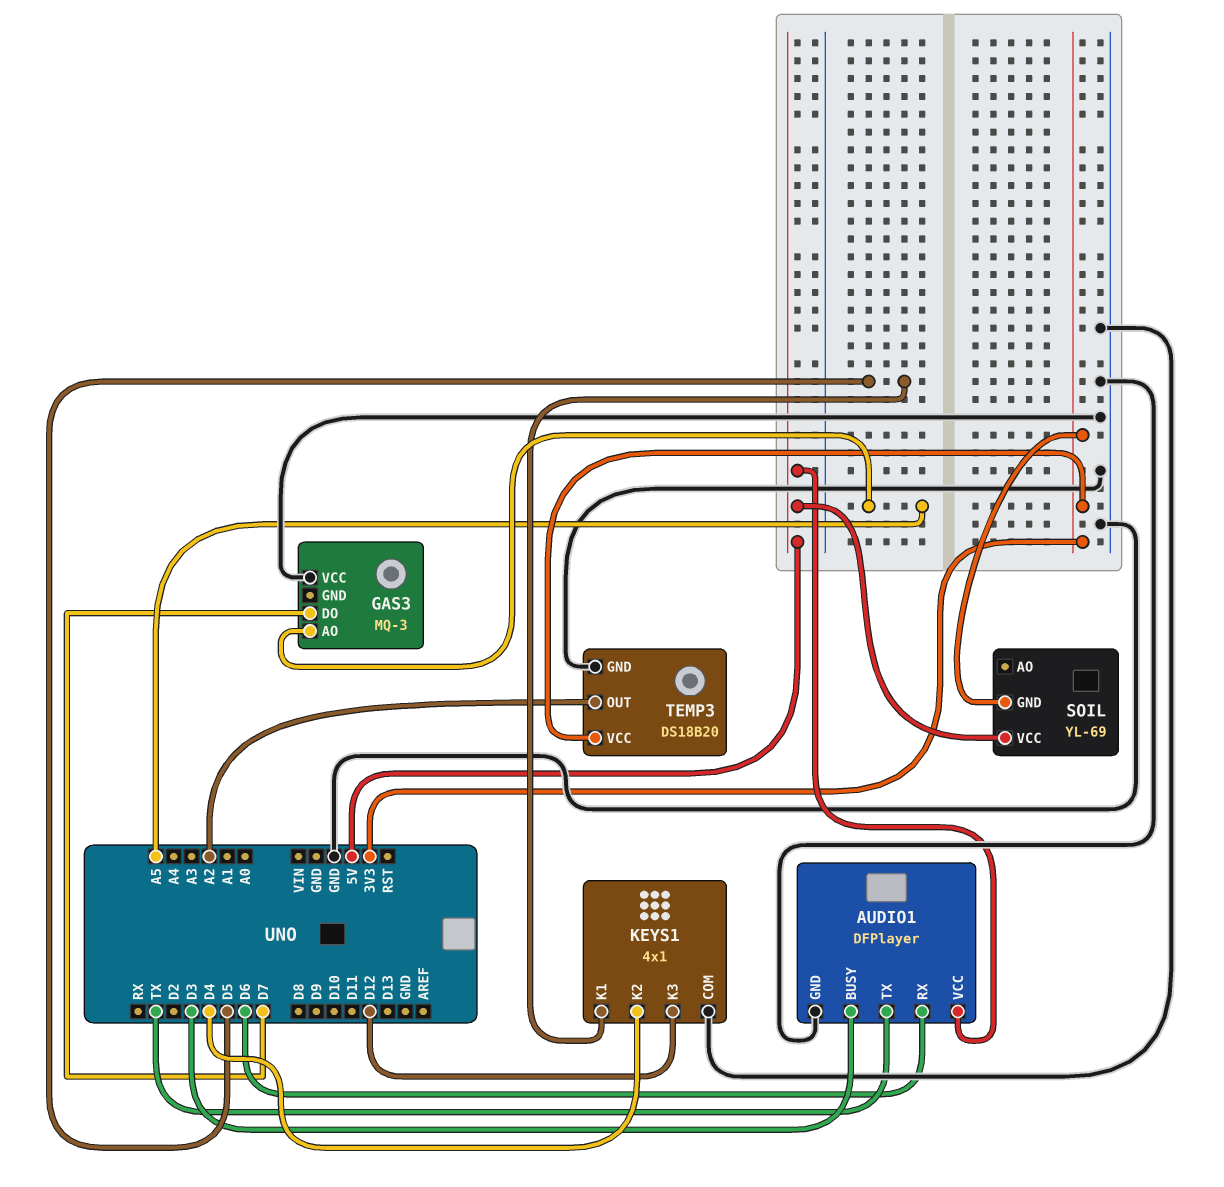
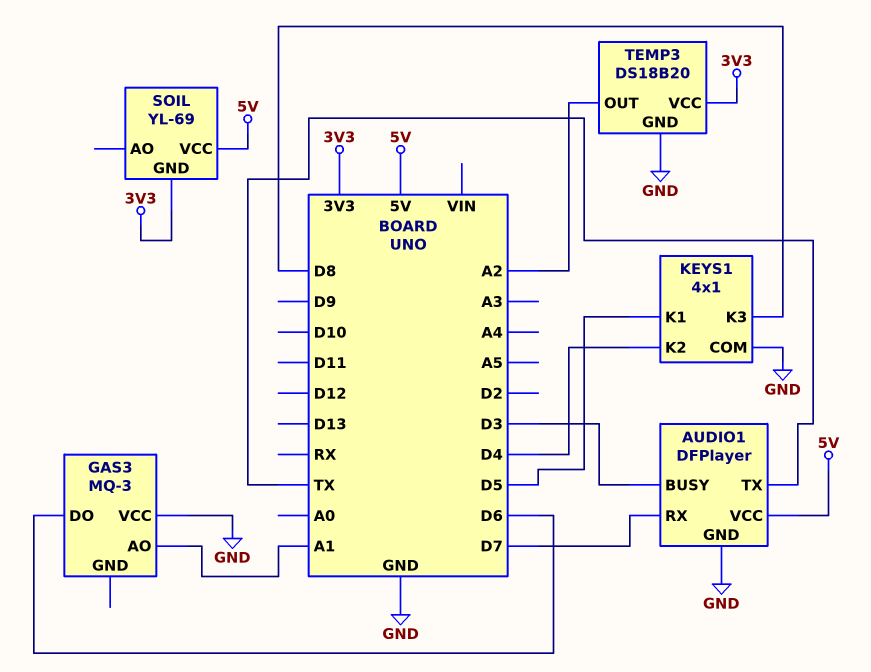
AUDIO1 pin RX: D6 -> D7
GAS3 pin AO: A5 -> A1
GAS3 pin DO: D7 -> D6
KEYS1 pin K3: D12 -> D8

